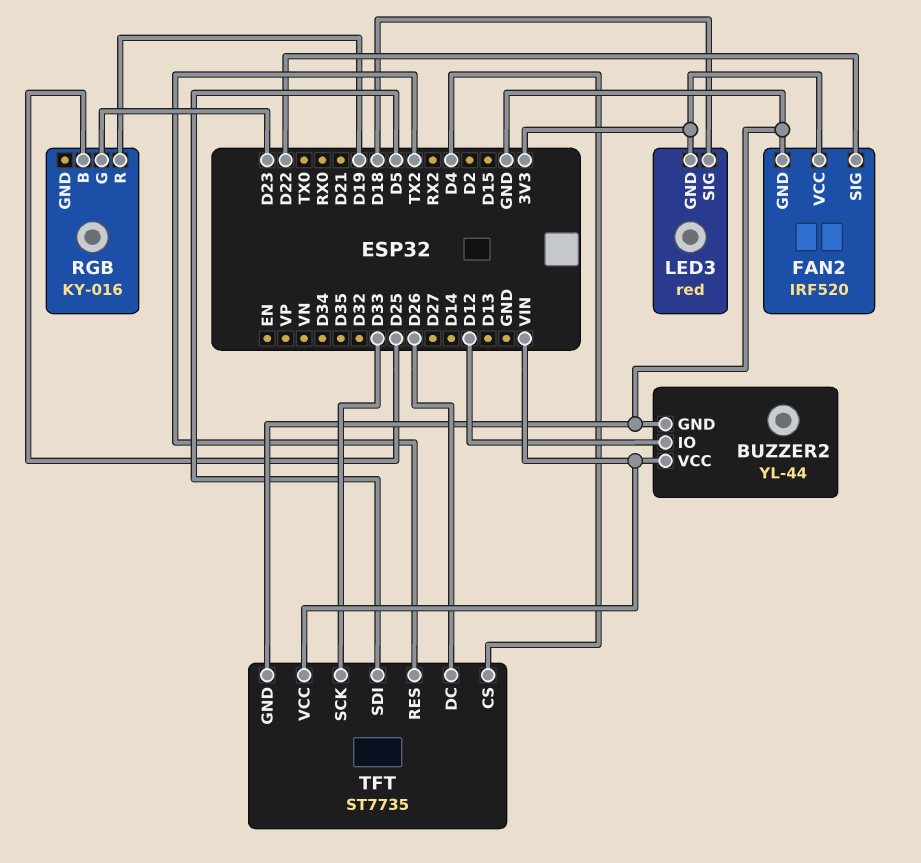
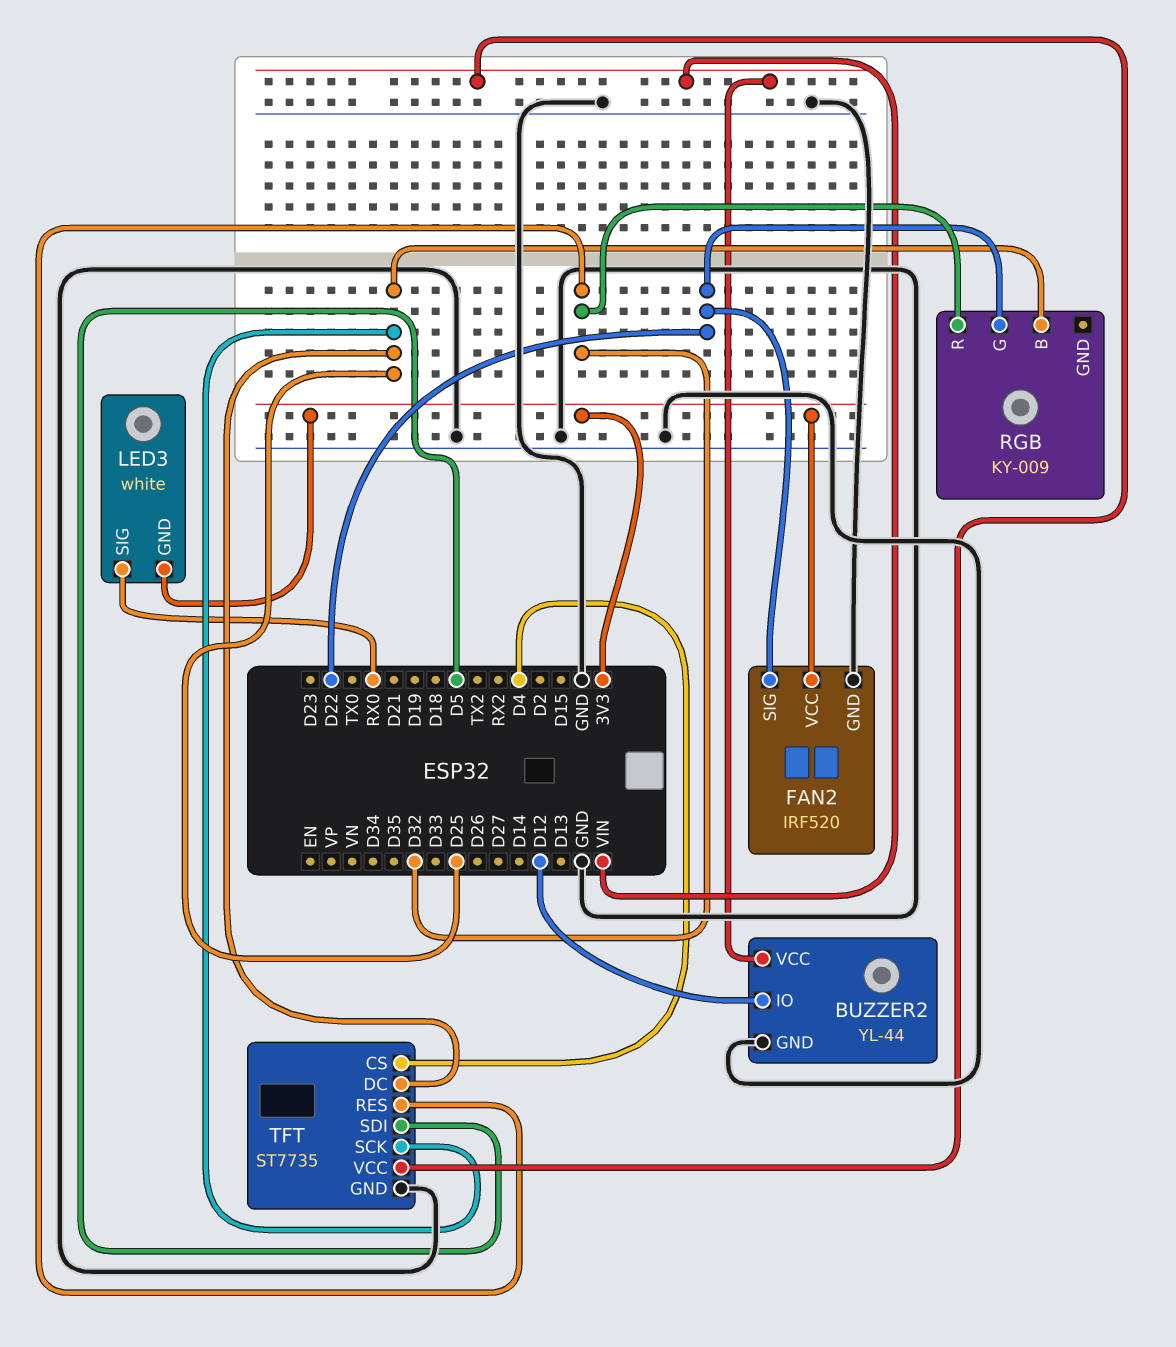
LED3: red -> white
LED3 pin SIG: D18 -> RX0
RGB: KY-016 -> KY-009
RGB pin G: D23 -> D22
RGB pin R: D19 -> D32
TFT pin DC: D26 -> D25
TFT pin RES: TX2 -> D32
TFT pin SCK: D33 -> D25

